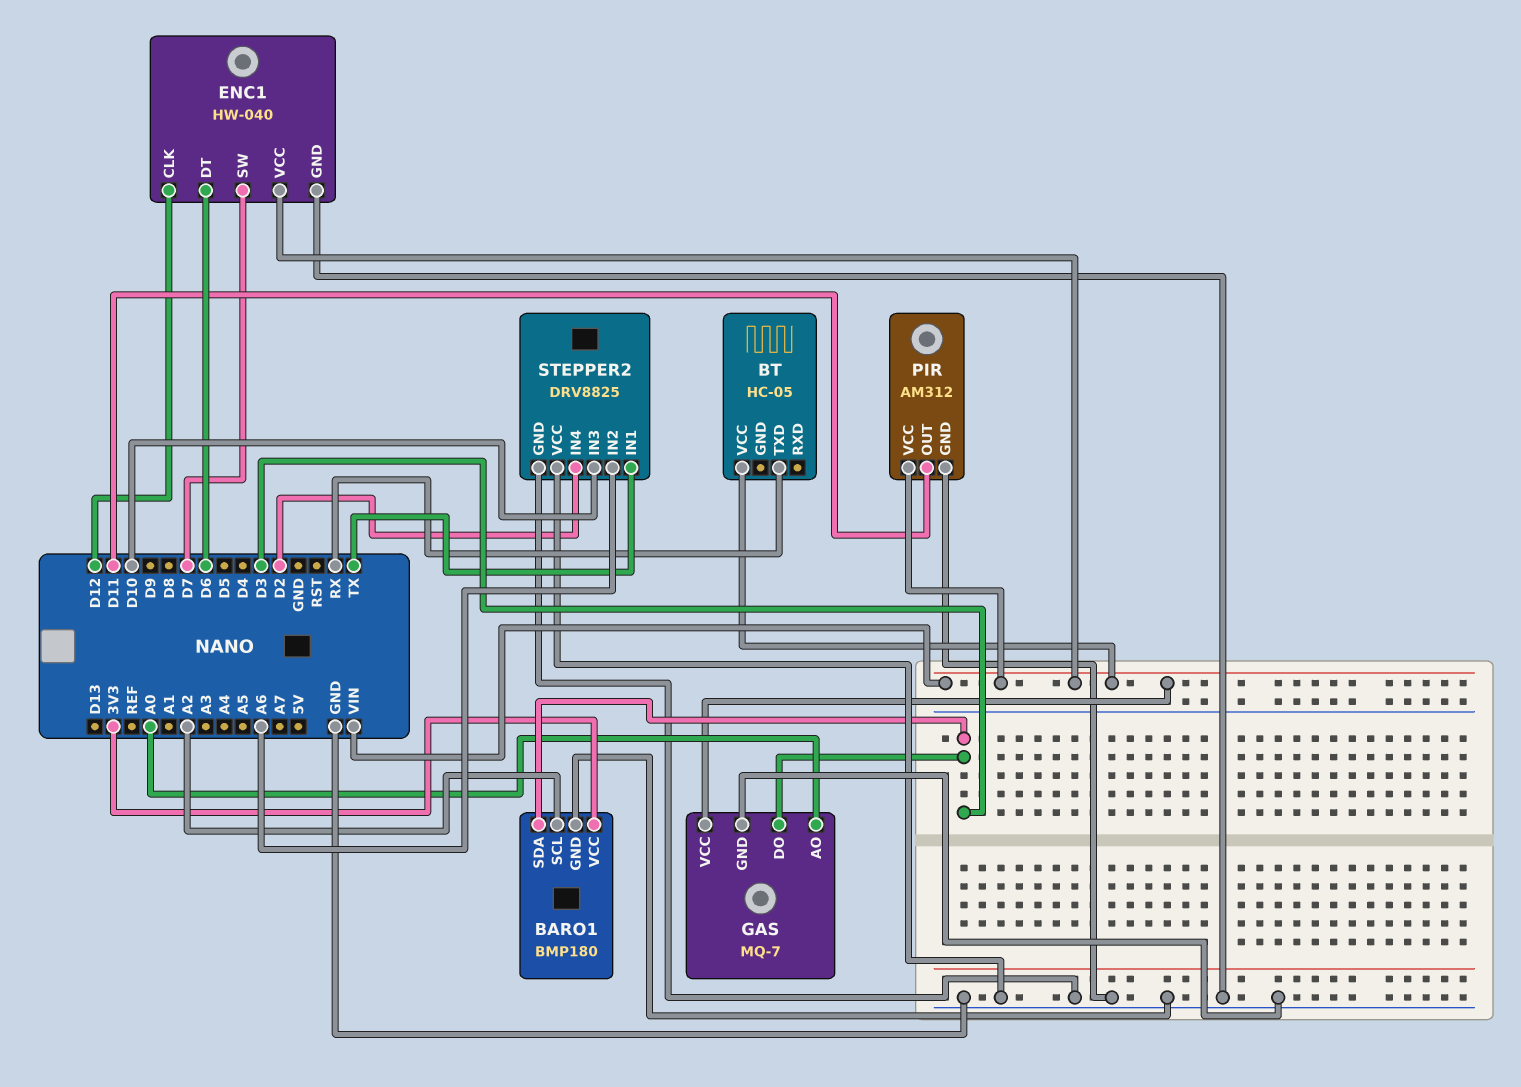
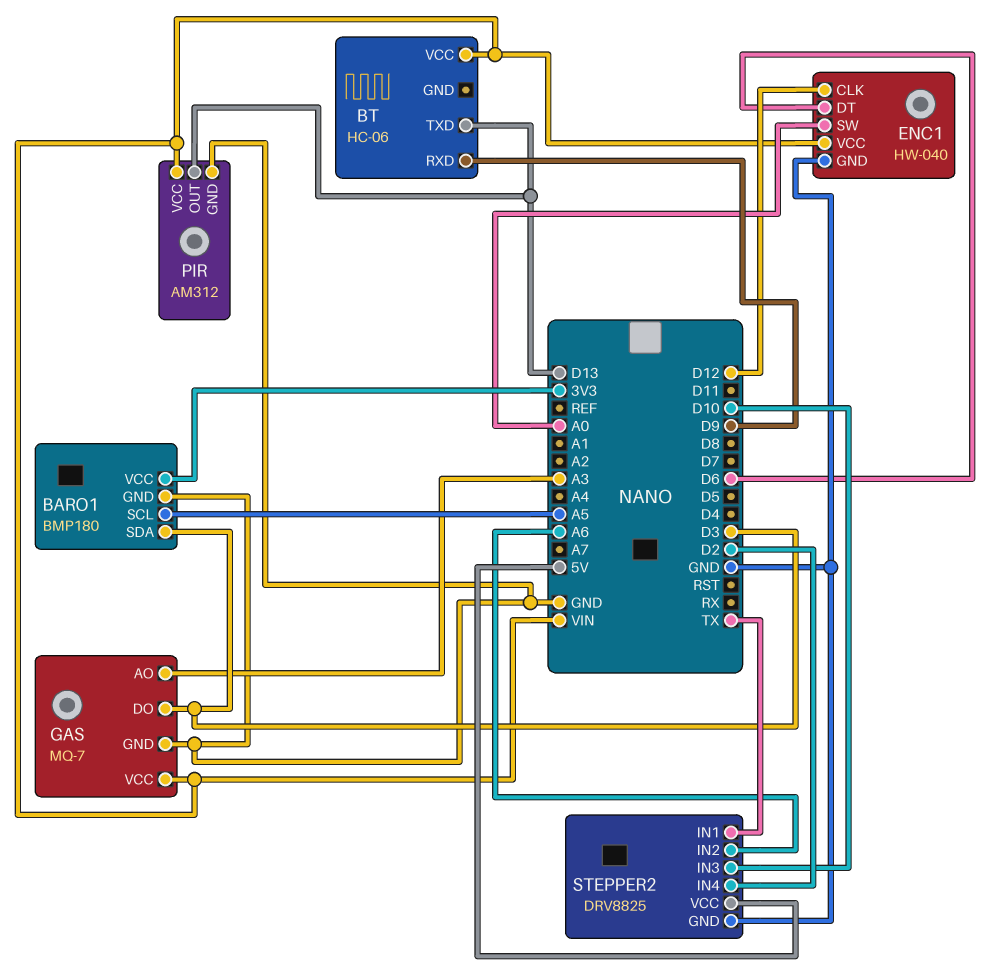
BARO1 pin SCL: A2 -> A5
BT: HC-05 -> HC-06
BT pin RXD: none -> D9
BT pin TXD: RX -> D13
ENC1 pin SW: D7 -> A0
GAS pin AO: A0 -> A3
PIR pin OUT: D11 -> D13
STEPPER2 pin VCC: GND -> 5V

